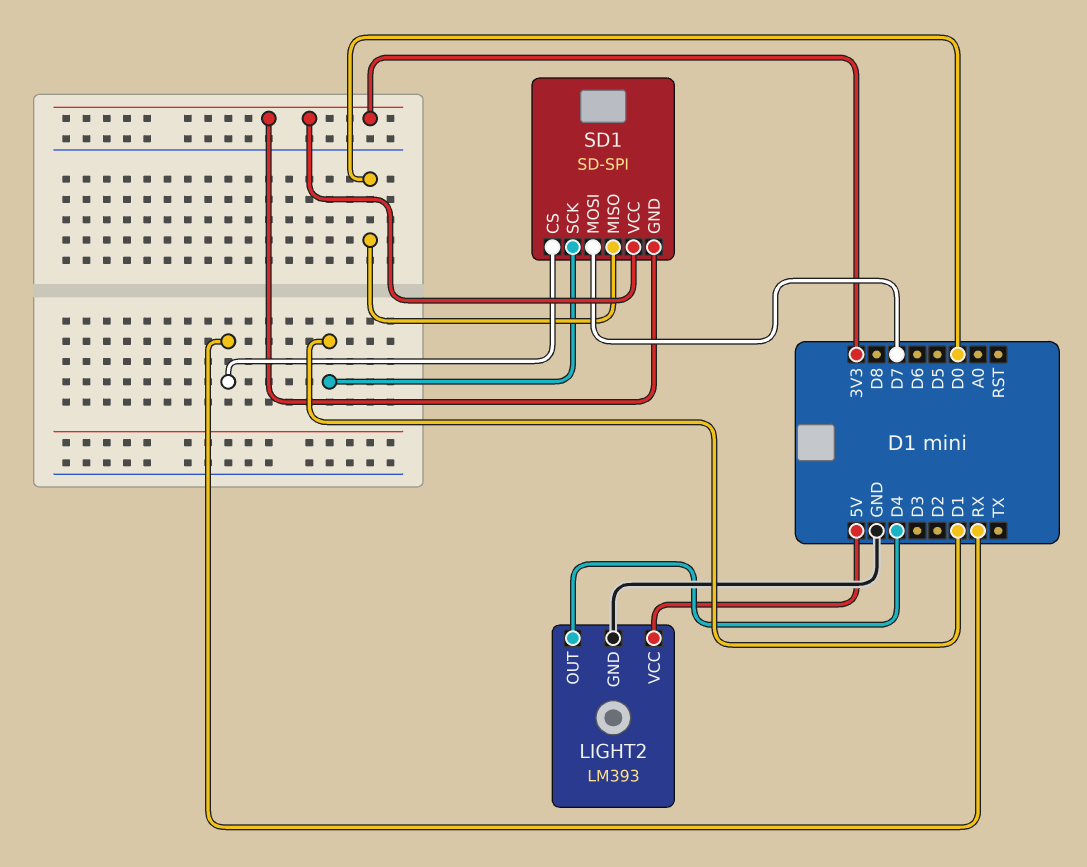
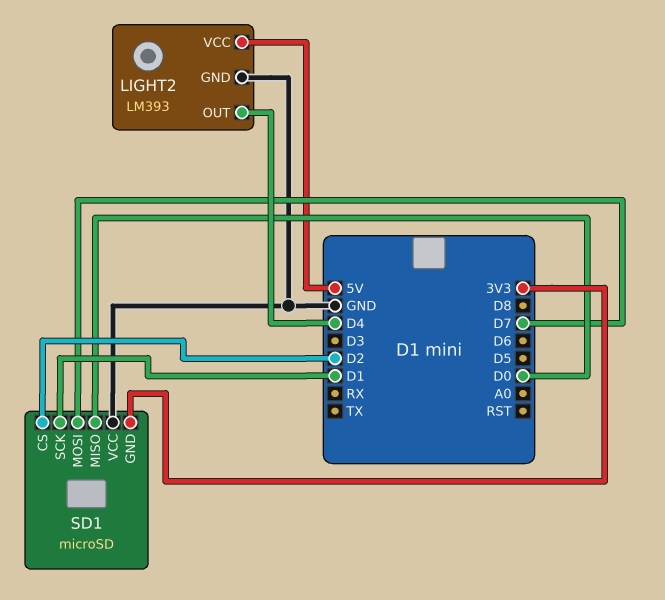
SD1: SD-SPI -> microSD
SD1 pin CS: RX -> D2
SD1 pin VCC: 3V3 -> GND

